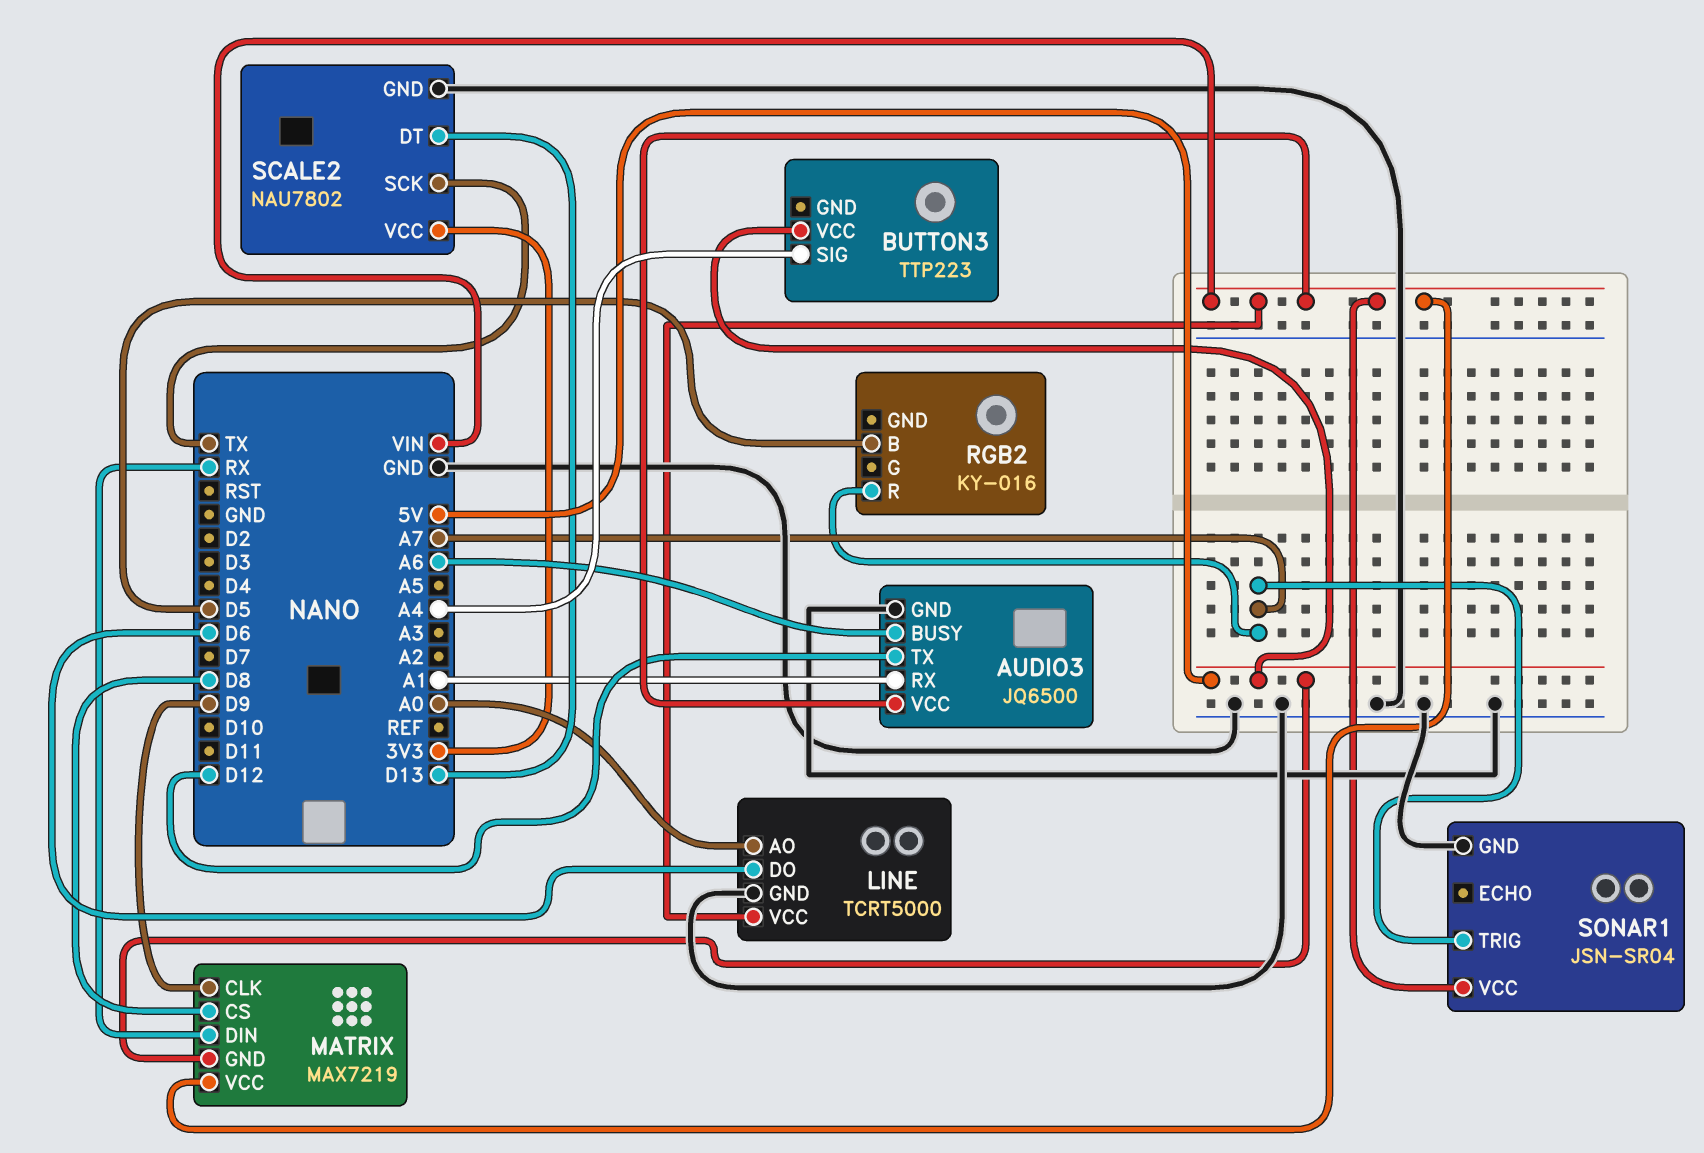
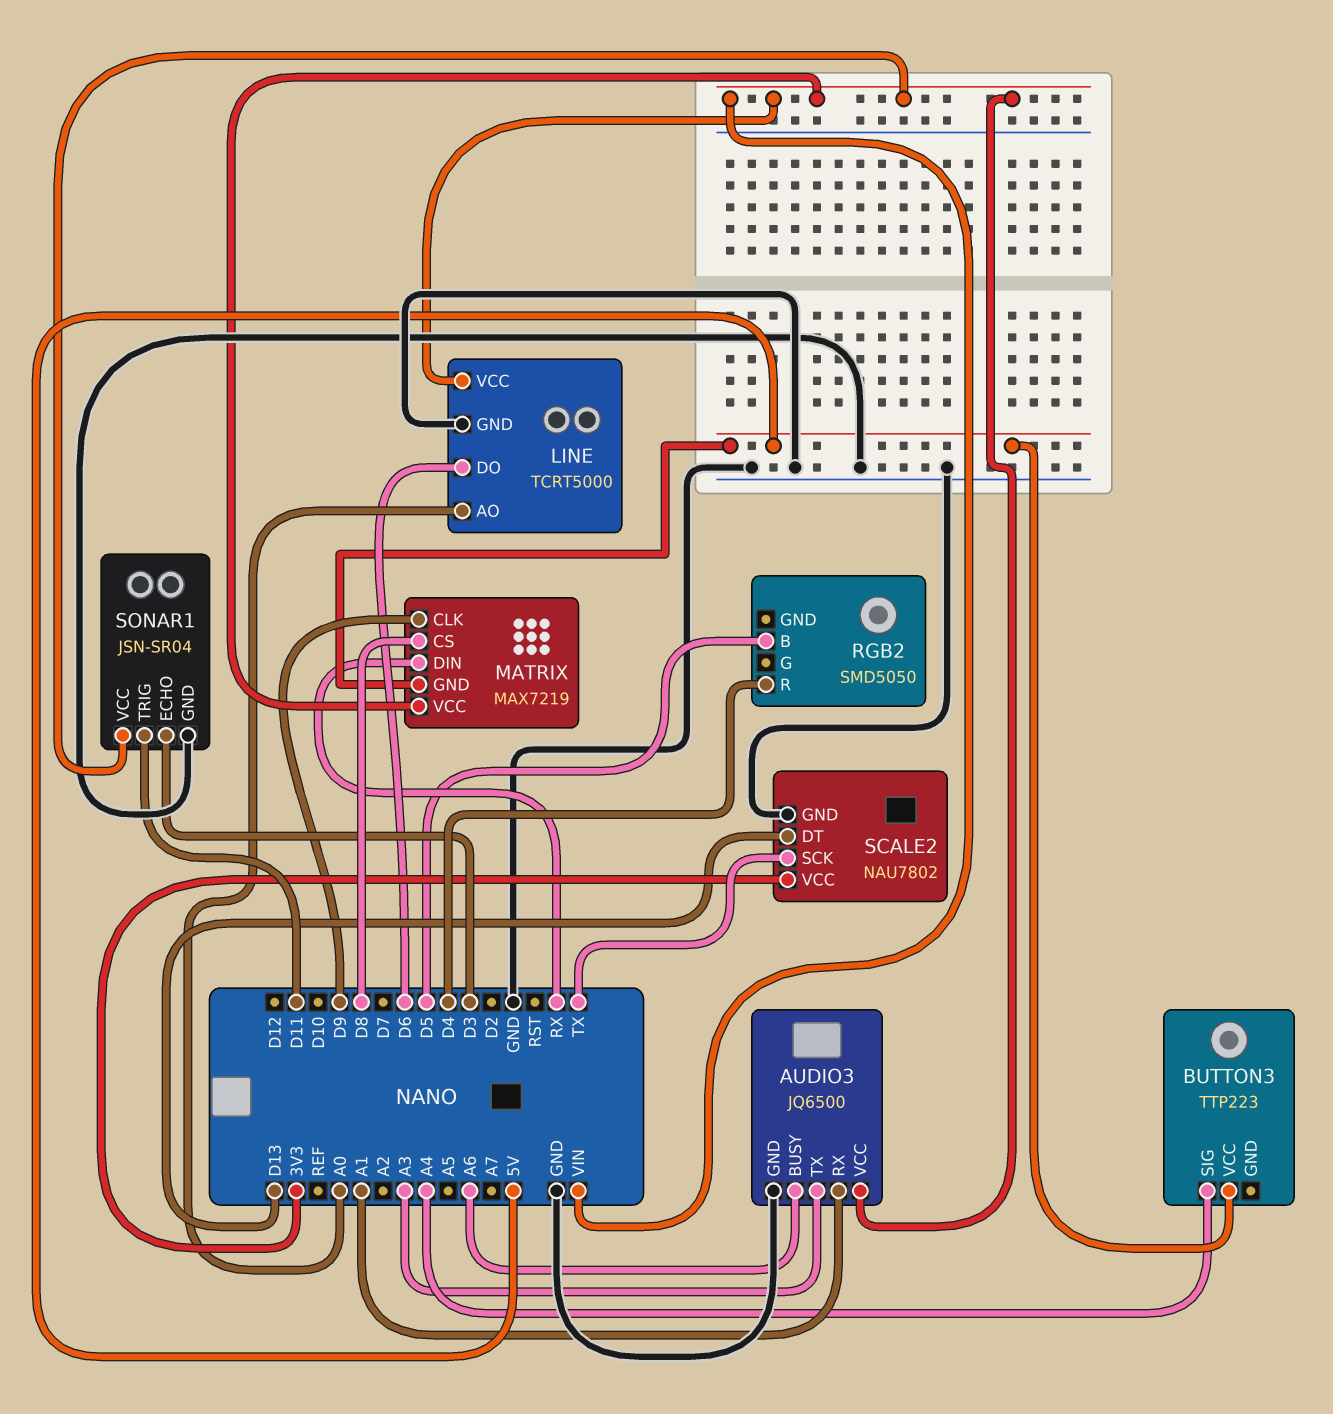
AUDIO3 pin TX: D12 -> A3
RGB2: KY-016 -> SMD5050
RGB2 pin R: A7 -> D4
SONAR1 pin ECHO: none -> D3
SONAR1 pin TRIG: A7 -> D11

